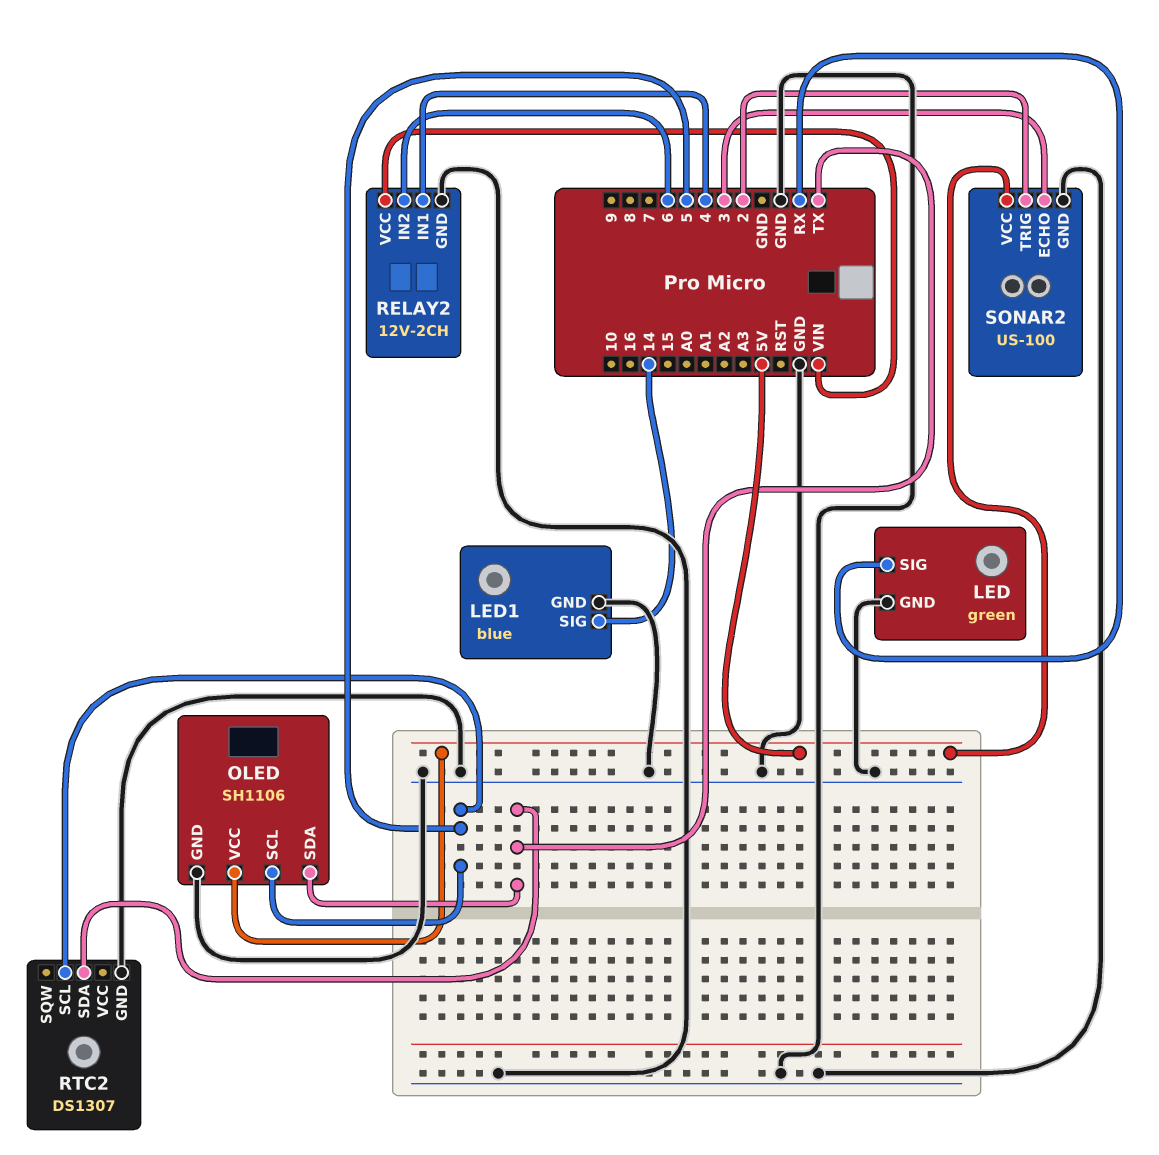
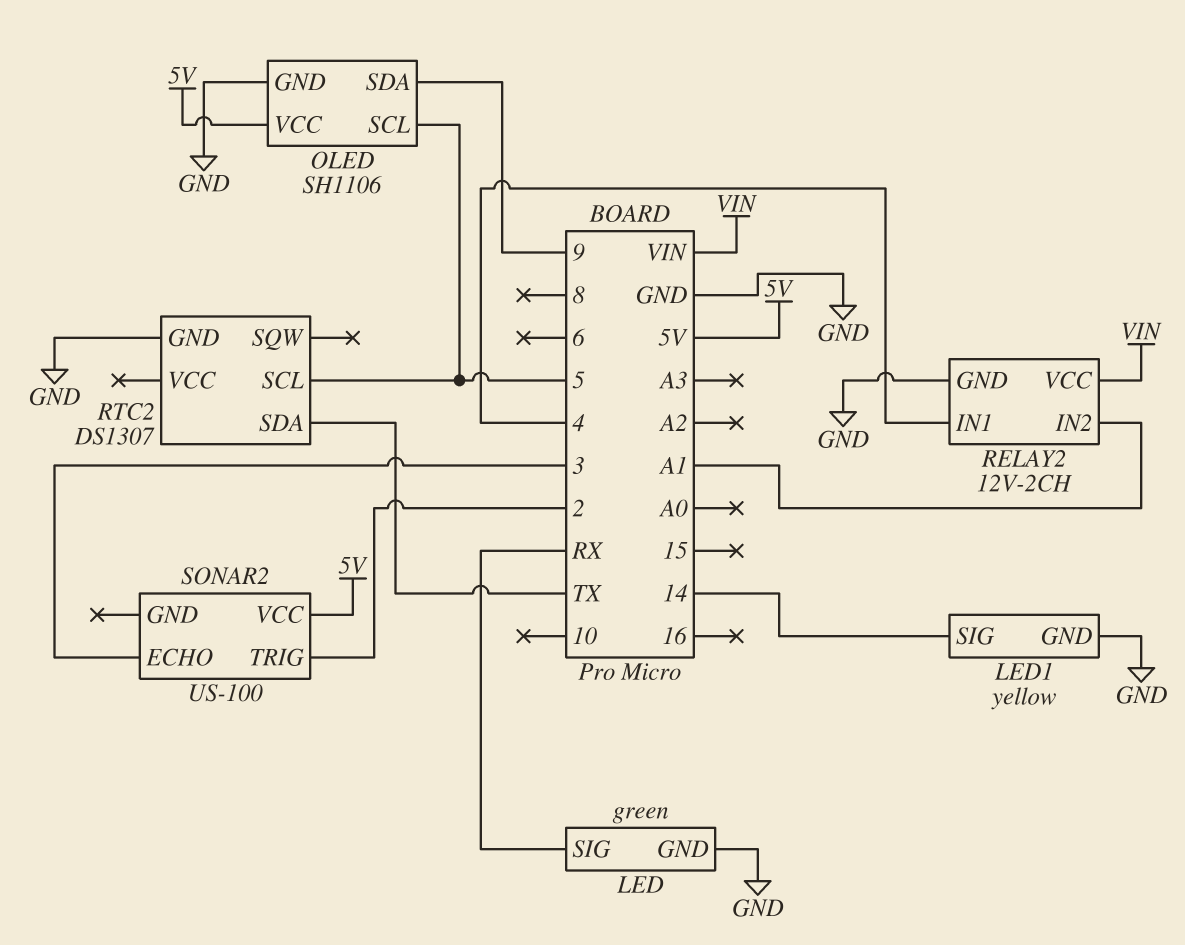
LED1: blue -> yellow
OLED pin SDA: TX -> 9
RELAY2 pin IN2: 6 -> A1
SONAR2 pin GND: GND -> none

